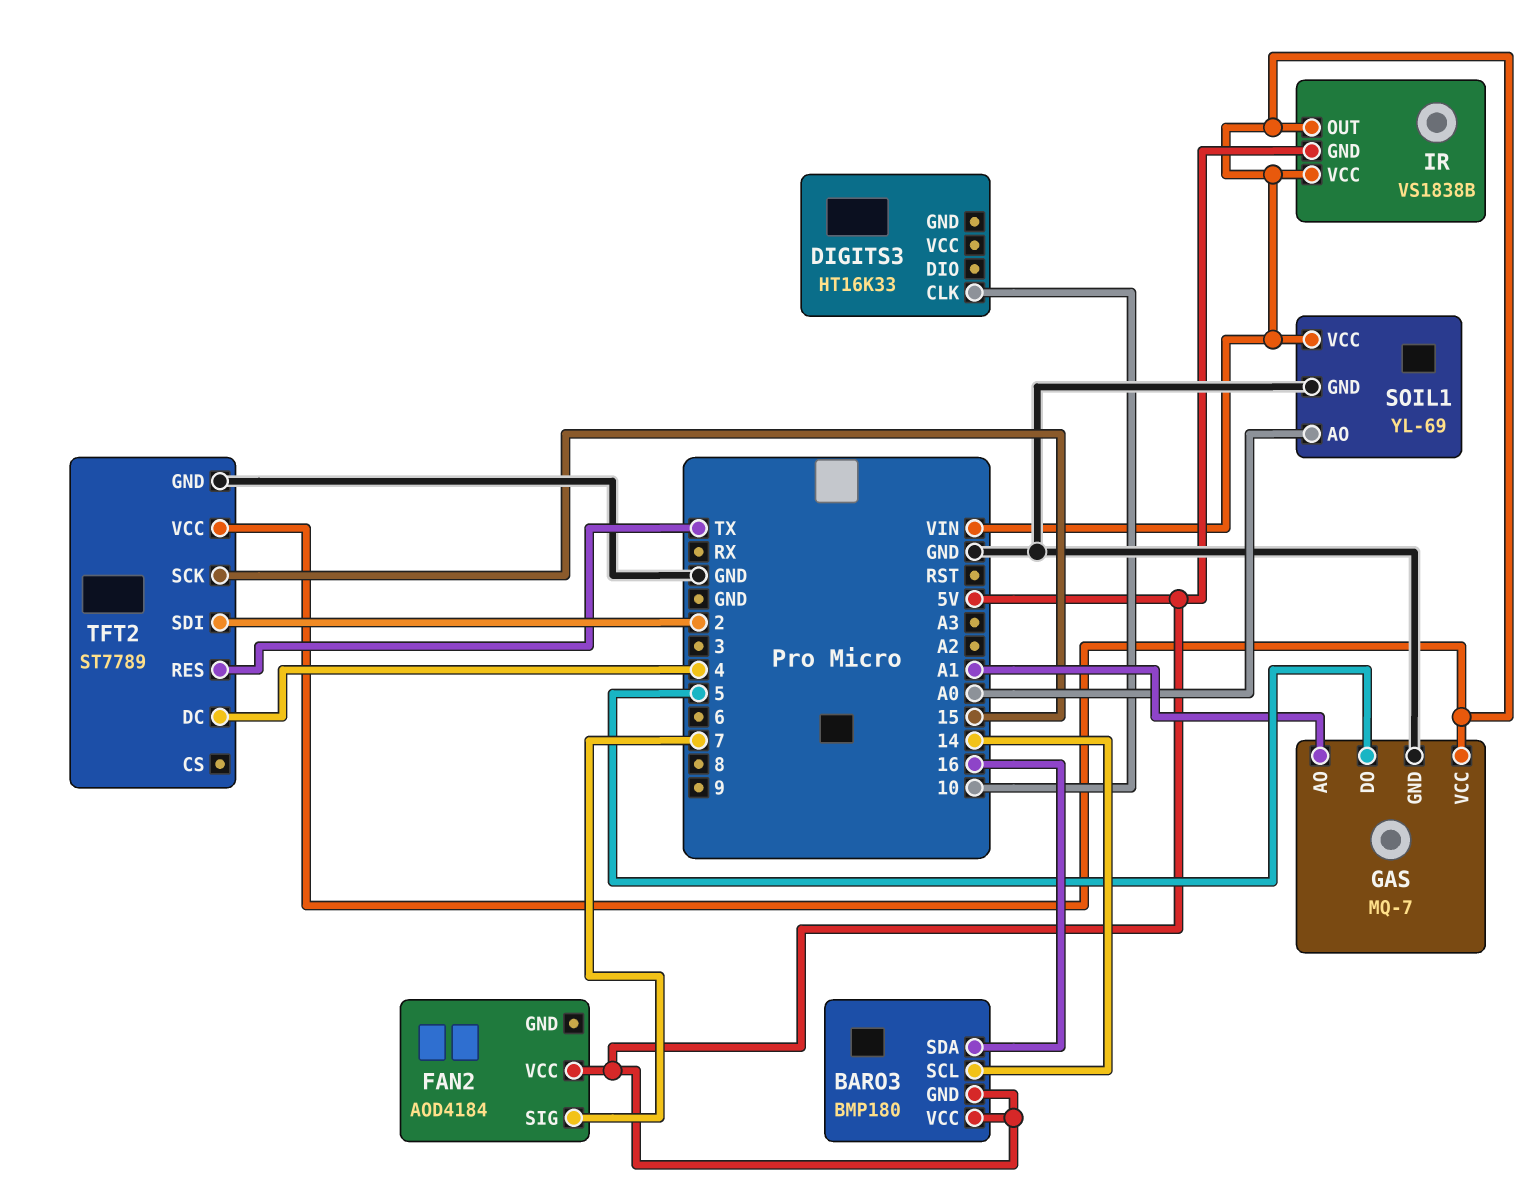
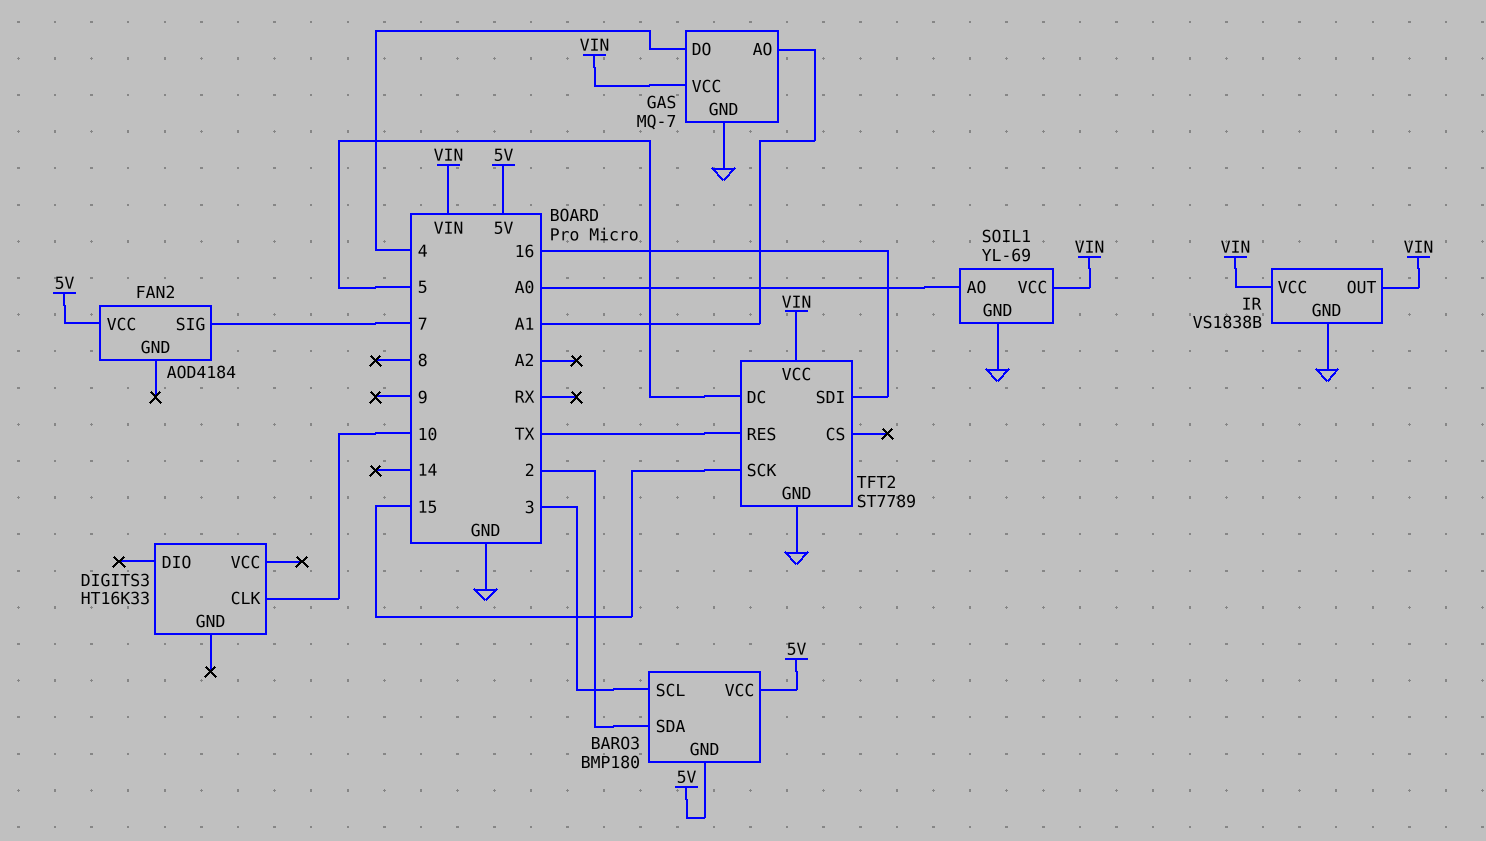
BARO3 pin SCL: 14 -> 3
BARO3 pin SDA: 16 -> 2
GAS pin DO: 5 -> 4
IR pin GND: 5V -> GND
TFT2 pin DC: 4 -> 5
TFT2 pin SDI: 2 -> 16

